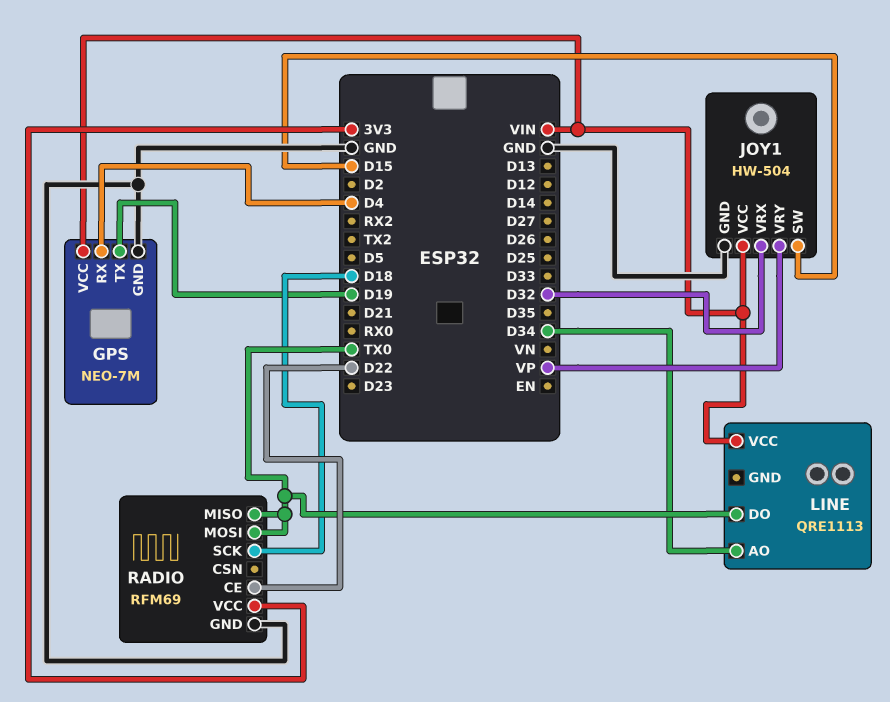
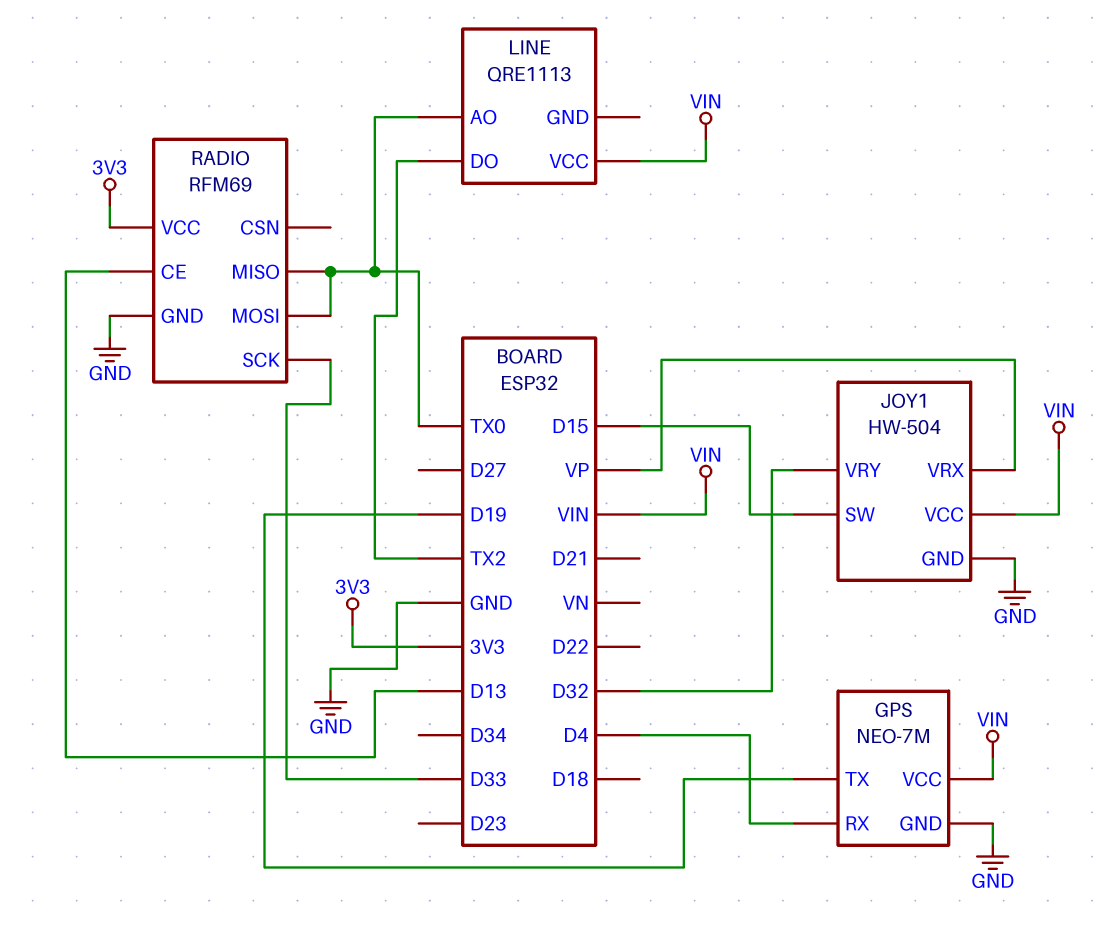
JOY1 pin VRX: D32 -> VP
JOY1 pin VRY: VP -> D32
LINE pin AO: D34 -> TX0
LINE pin DO: TX0 -> TX2
RADIO pin CE: D22 -> D13
RADIO pin SCK: D18 -> D33

